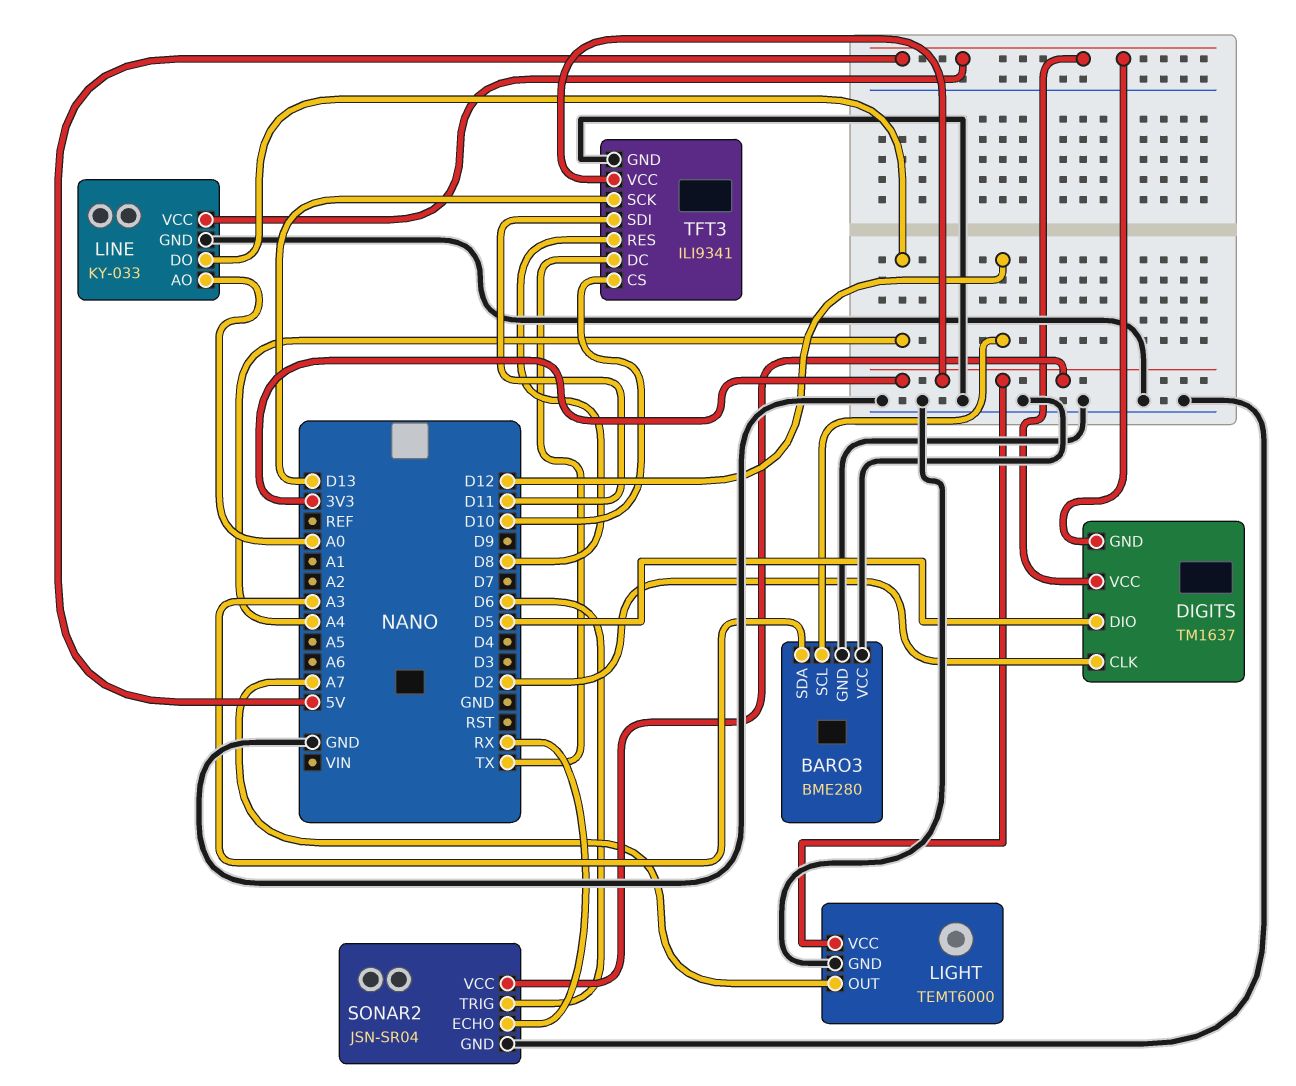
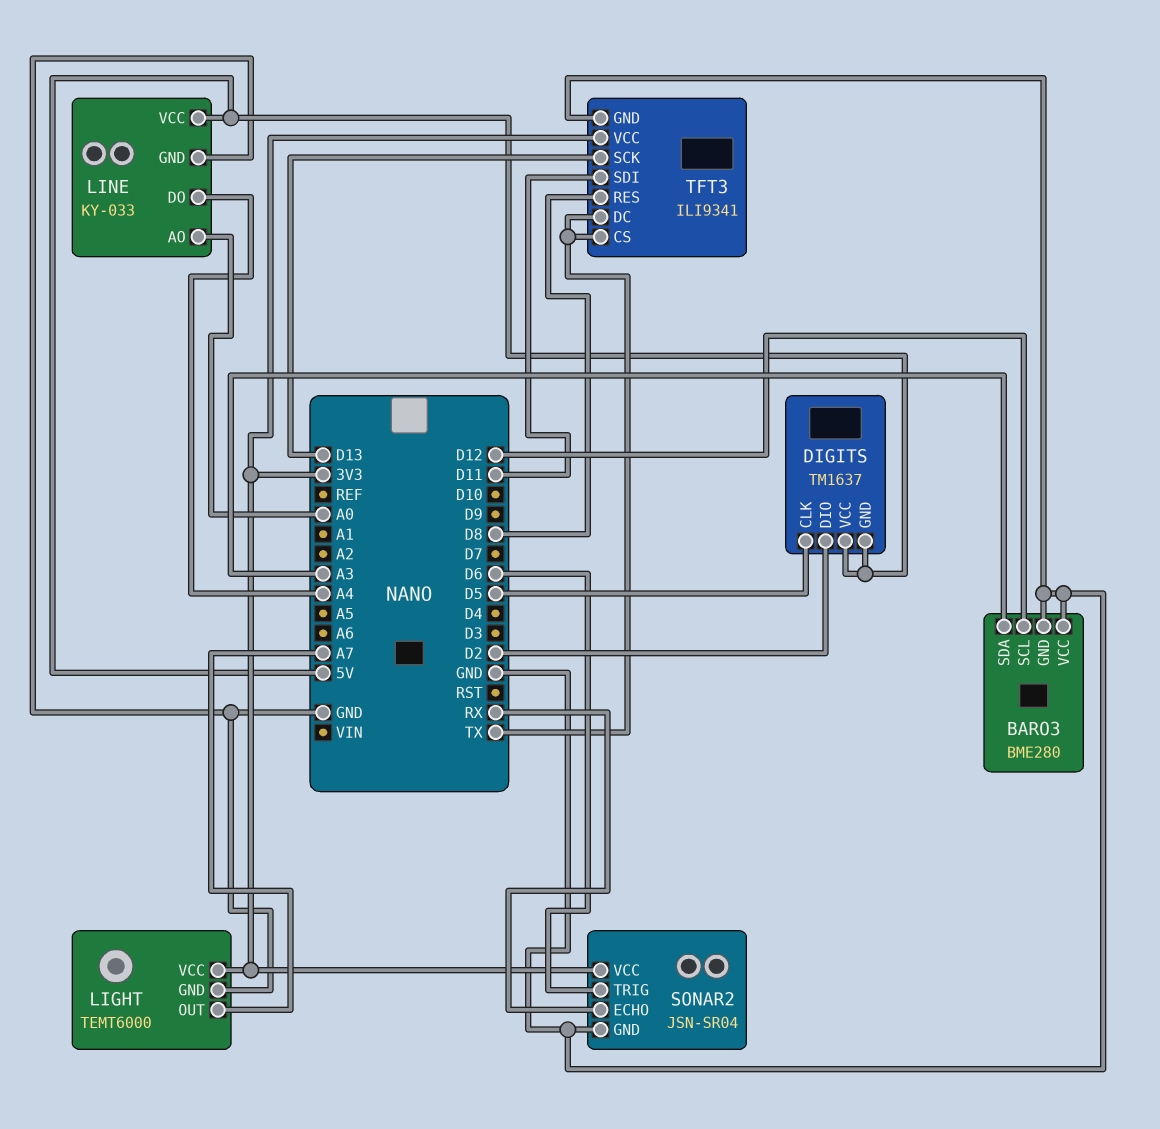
DIGITS pin CLK: D2 -> D5
DIGITS pin DIO: D5 -> D2
TFT3 pin CS: D10 -> TX

